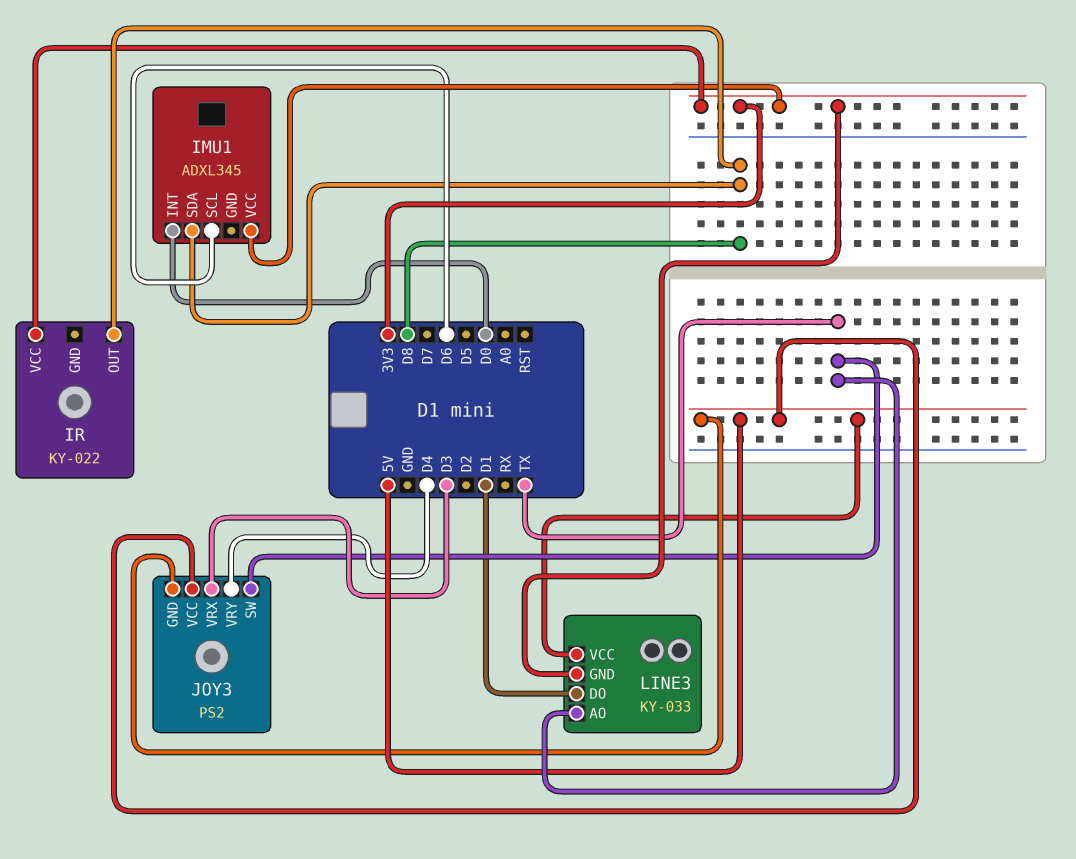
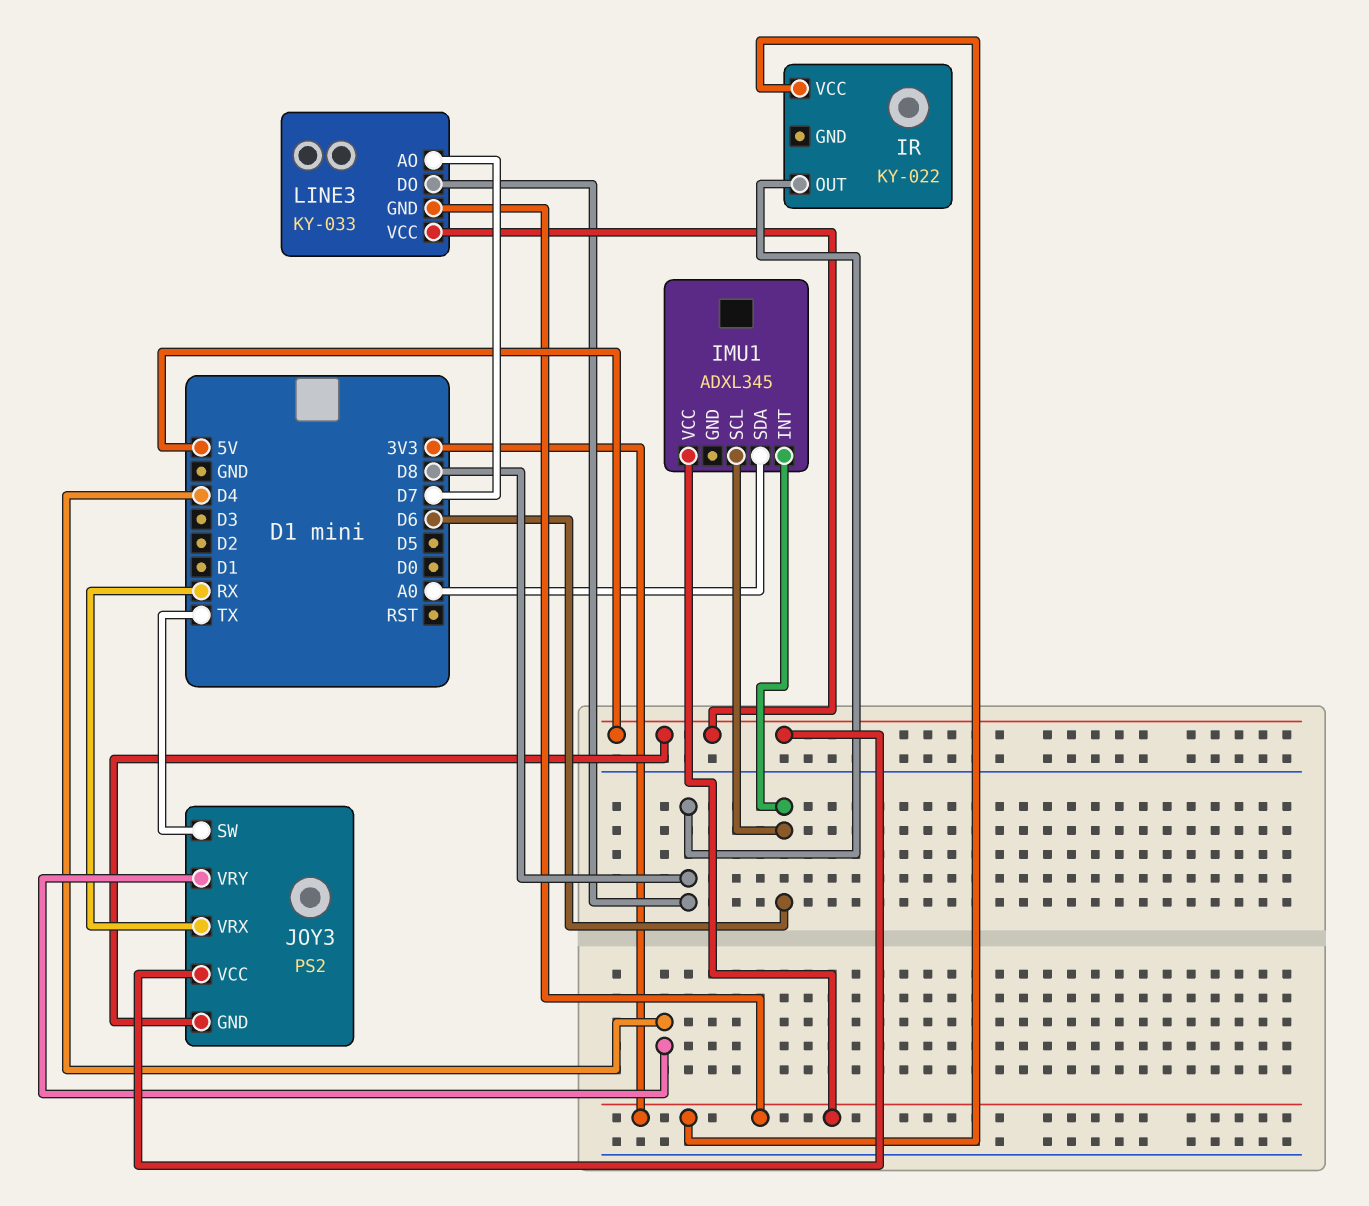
IMU1 pin INT: D0 -> D6
IMU1 pin SDA: D8 -> A0
JOY3 pin VRX: D3 -> RX
LINE3 pin AO: TX -> D7
LINE3 pin DO: D1 -> D8

